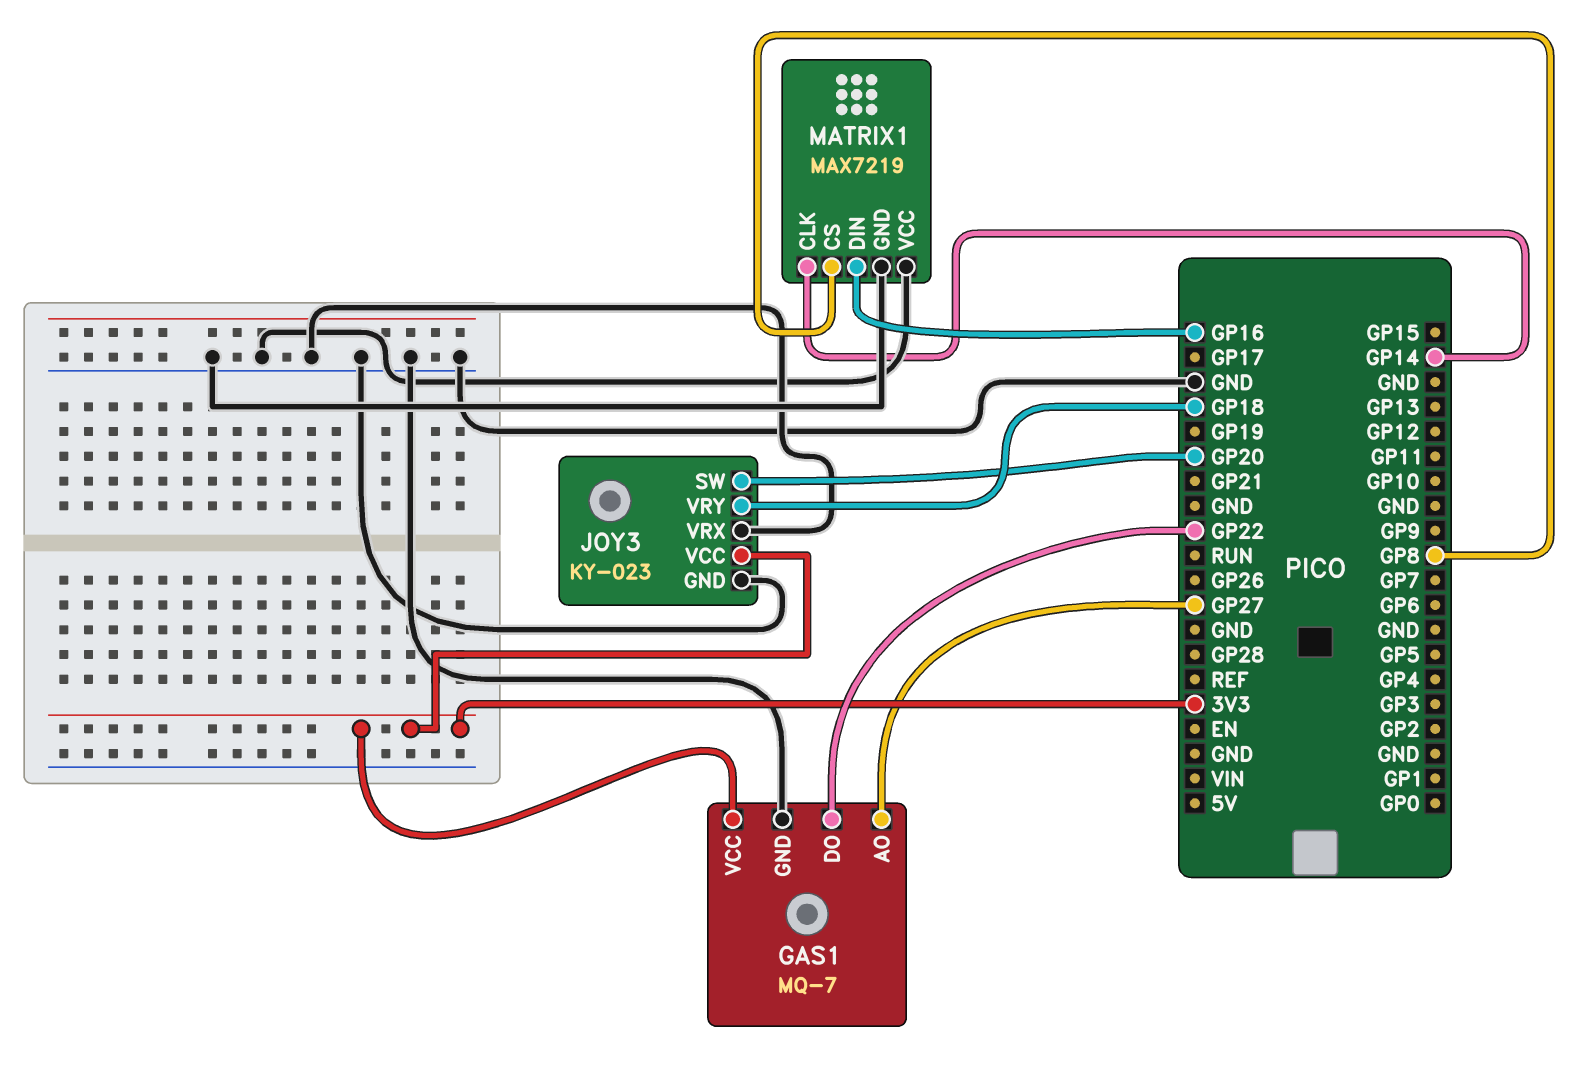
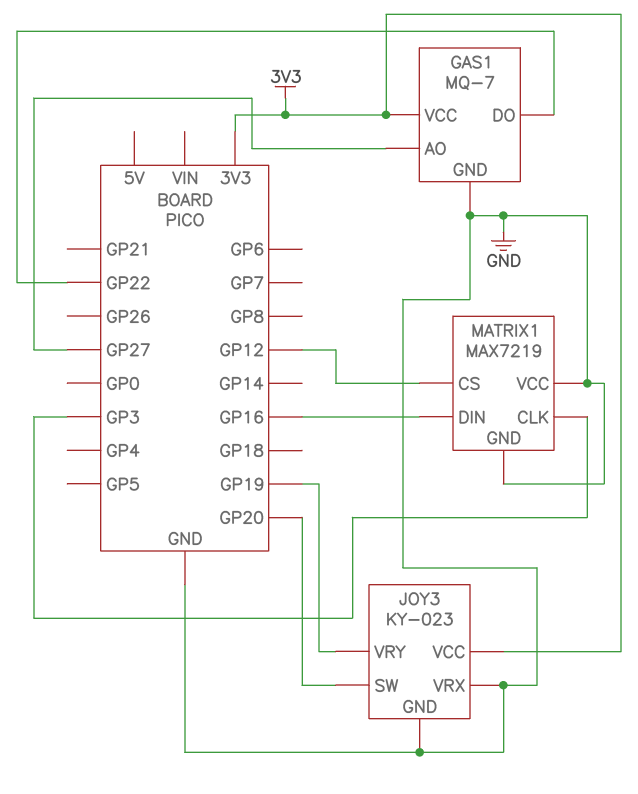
JOY3 pin VRY: GP18 -> GP19
MATRIX1 pin CLK: GP14 -> GP3
MATRIX1 pin CS: GP8 -> GP12

